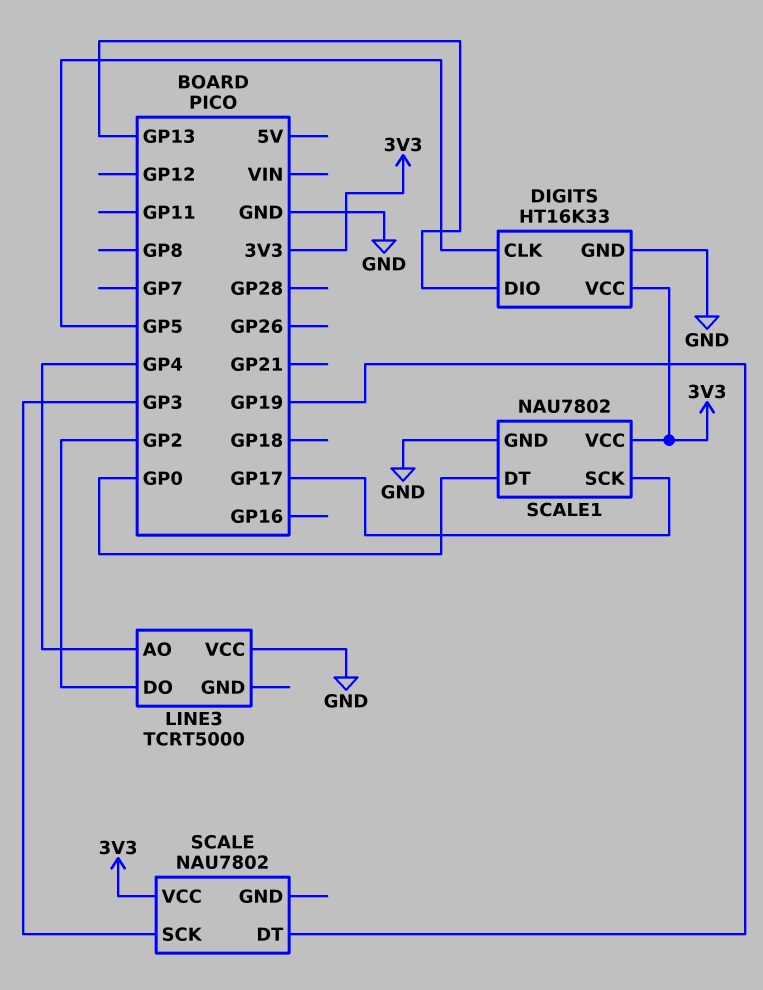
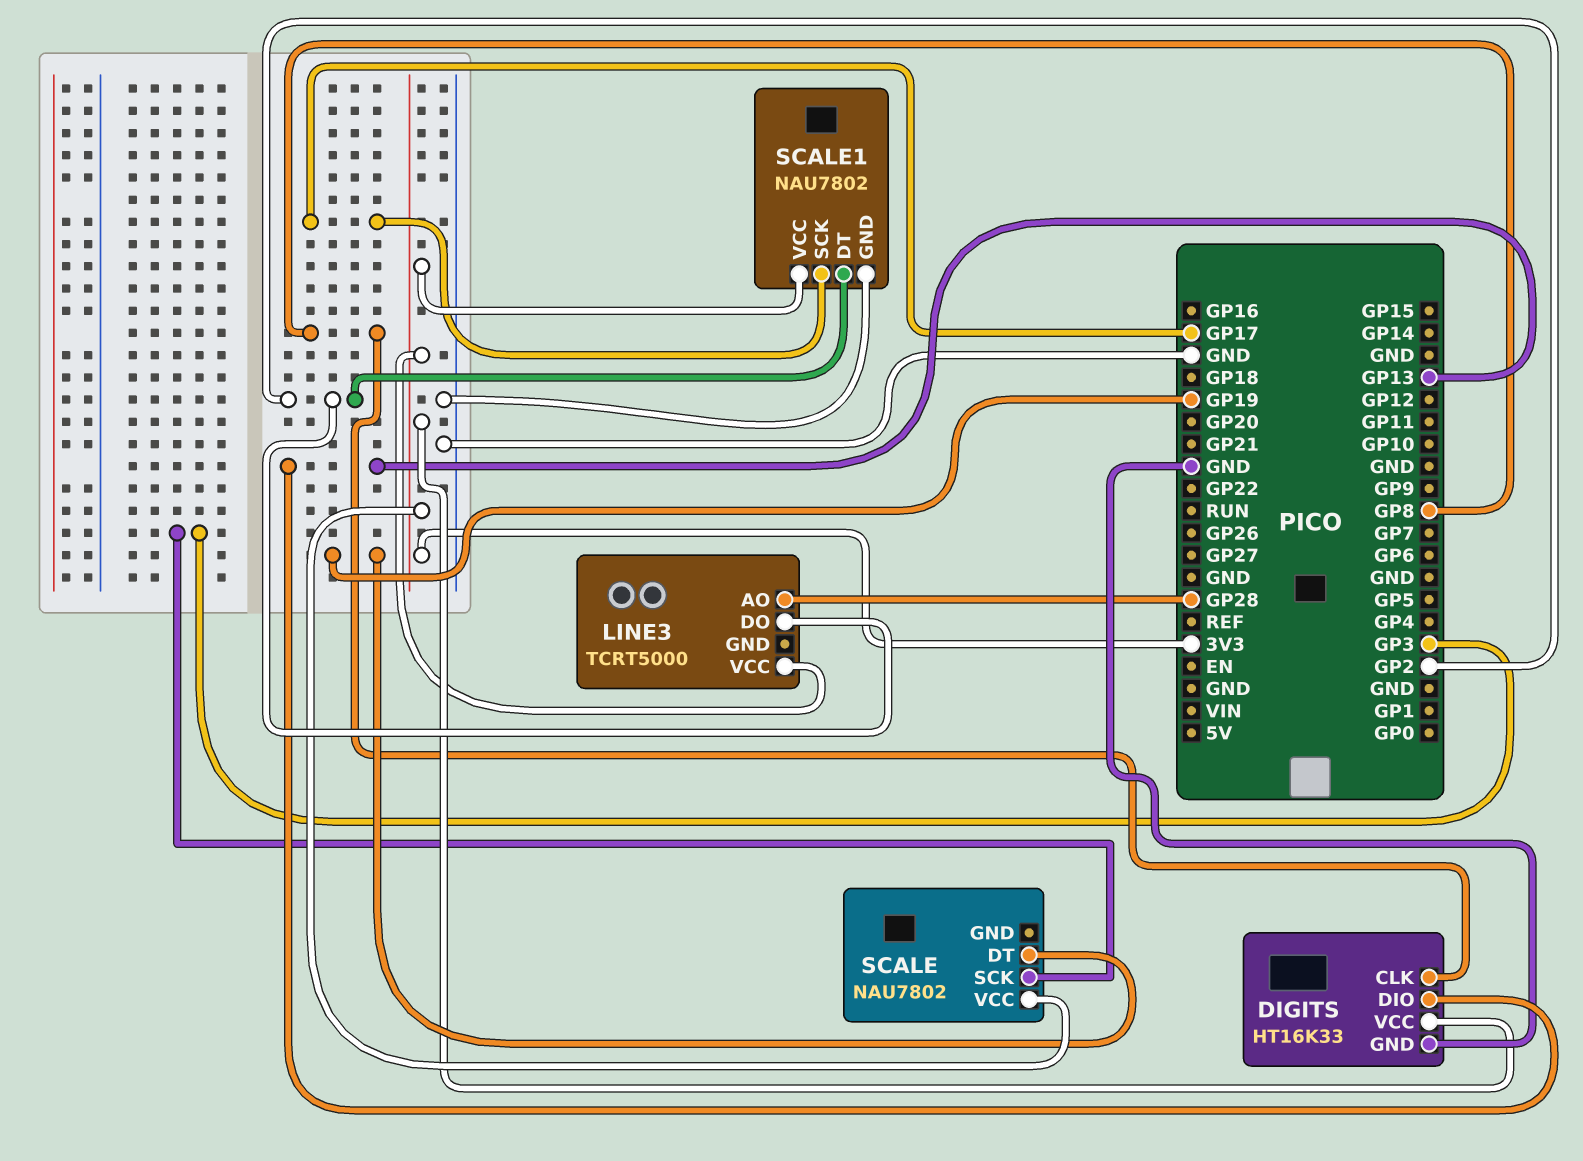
DIGITS pin CLK: GP5 -> GP8
LINE3 pin AO: GP4 -> GP28
LINE3 pin VCC: GND -> 3V3
SCALE1 pin DT: GP0 -> GP2

